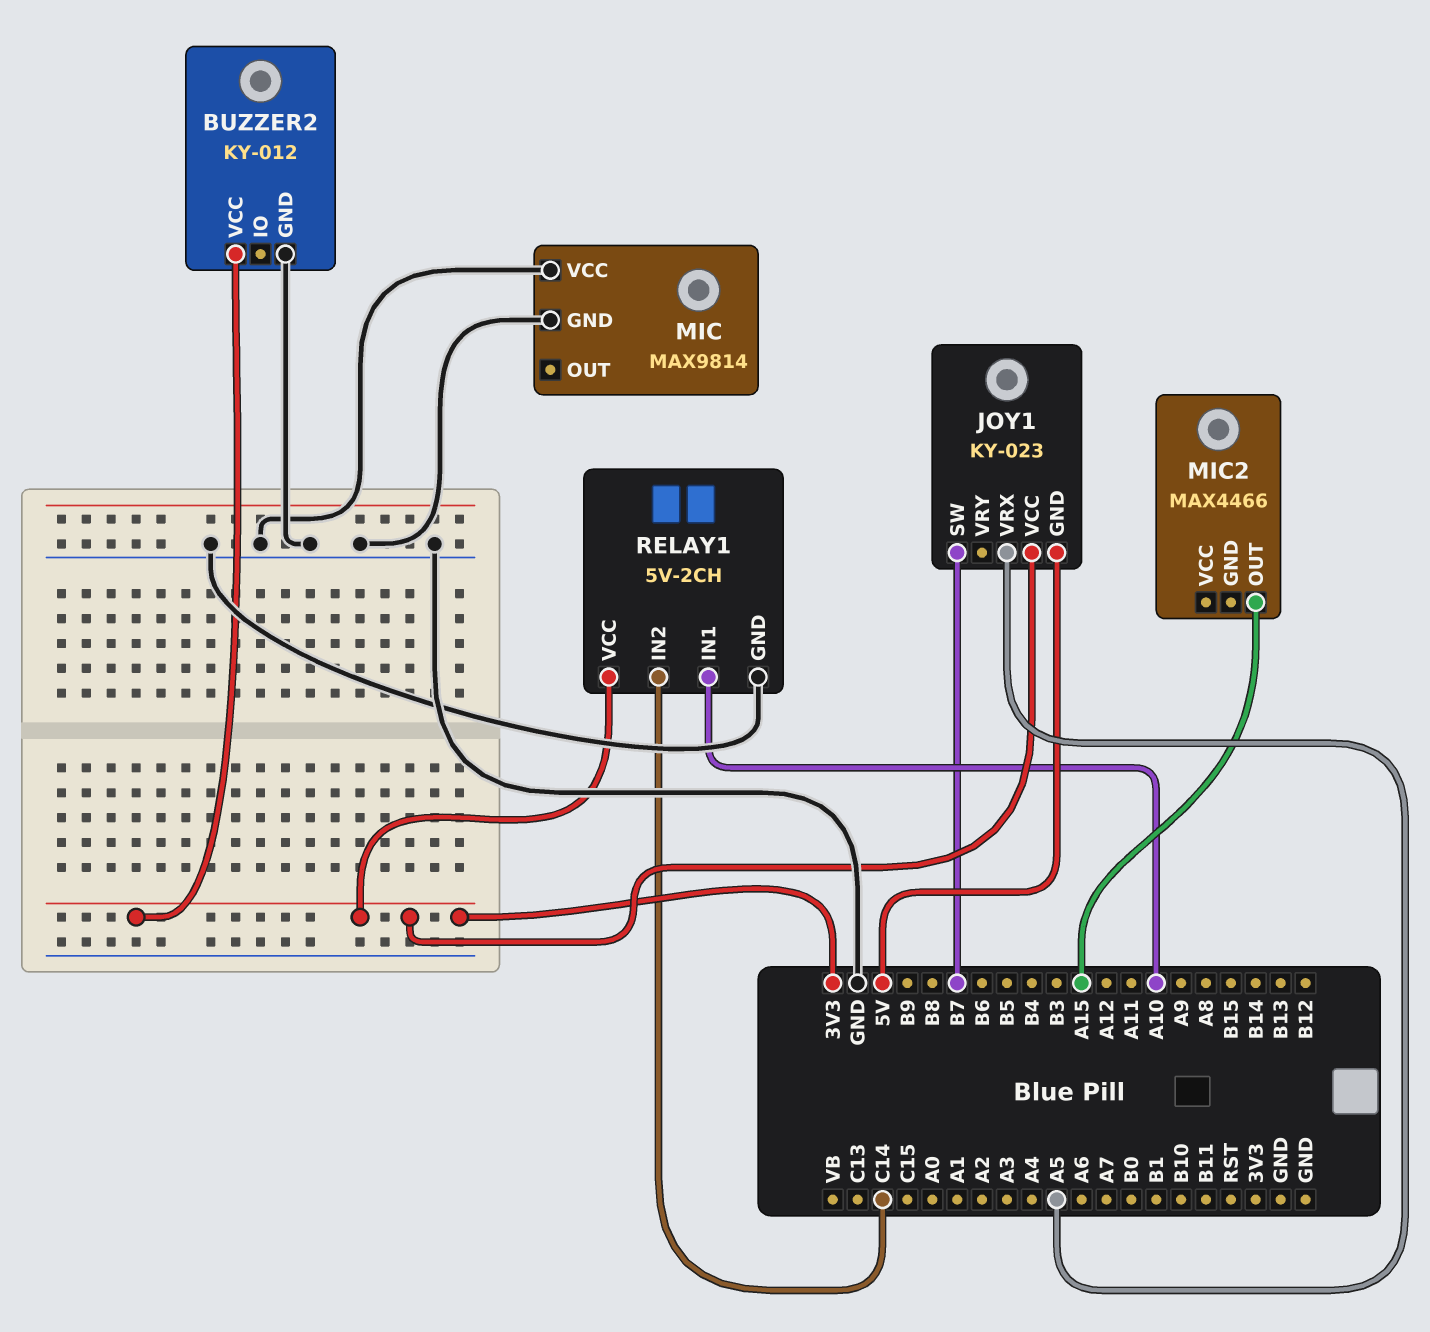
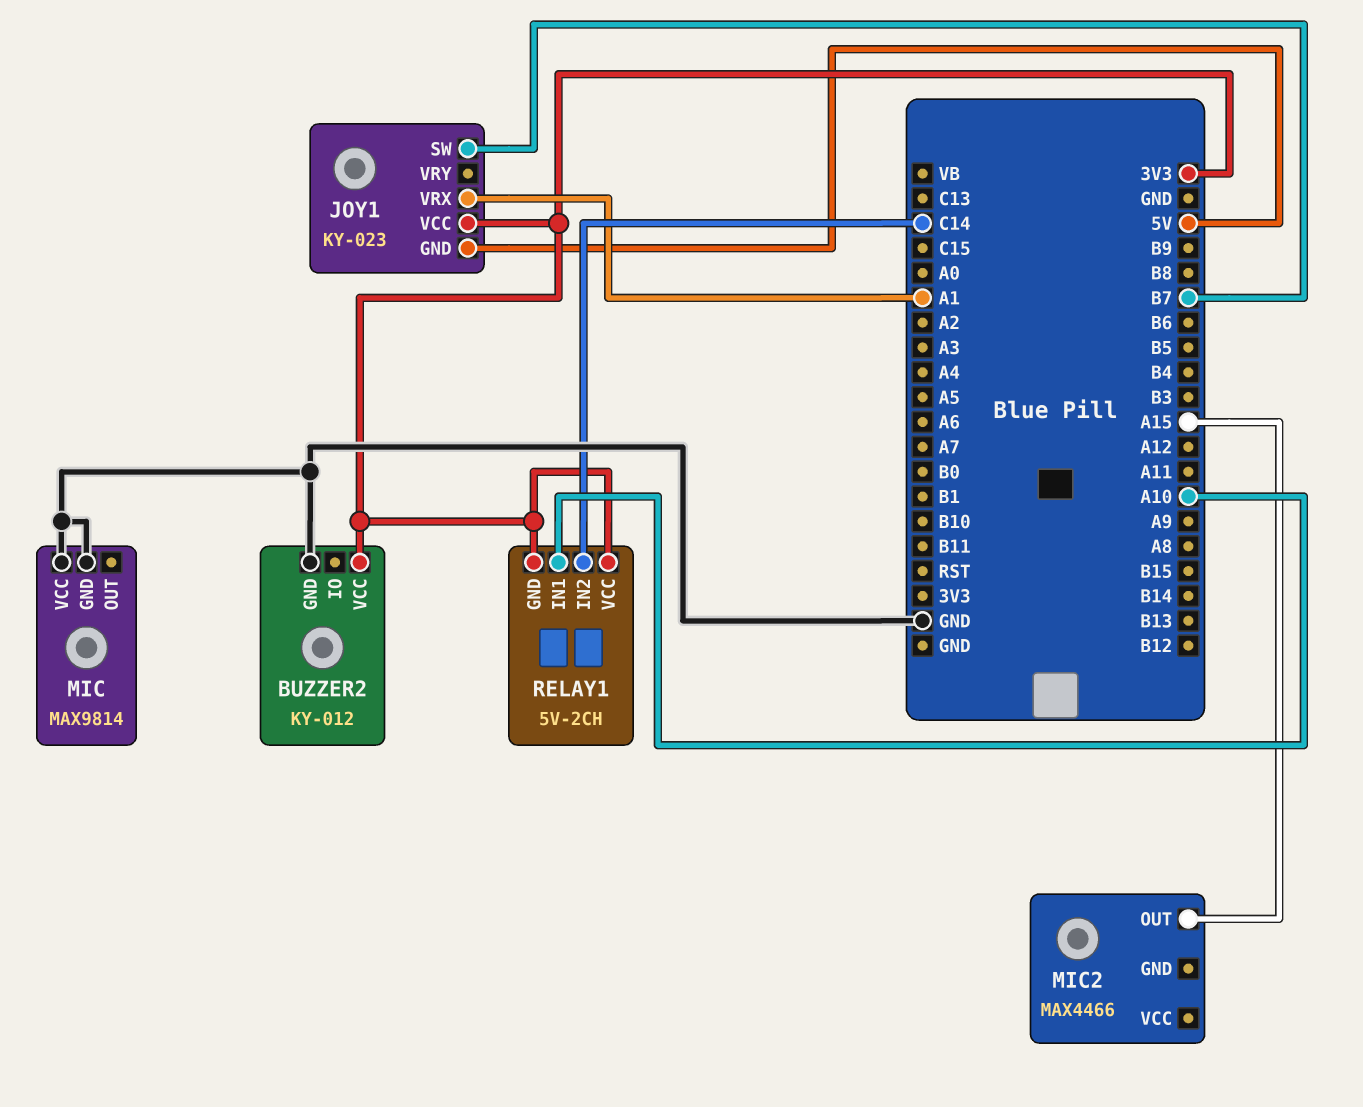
JOY1 pin VRX: A5 -> A1
RELAY1 pin GND: GND -> 3V3

